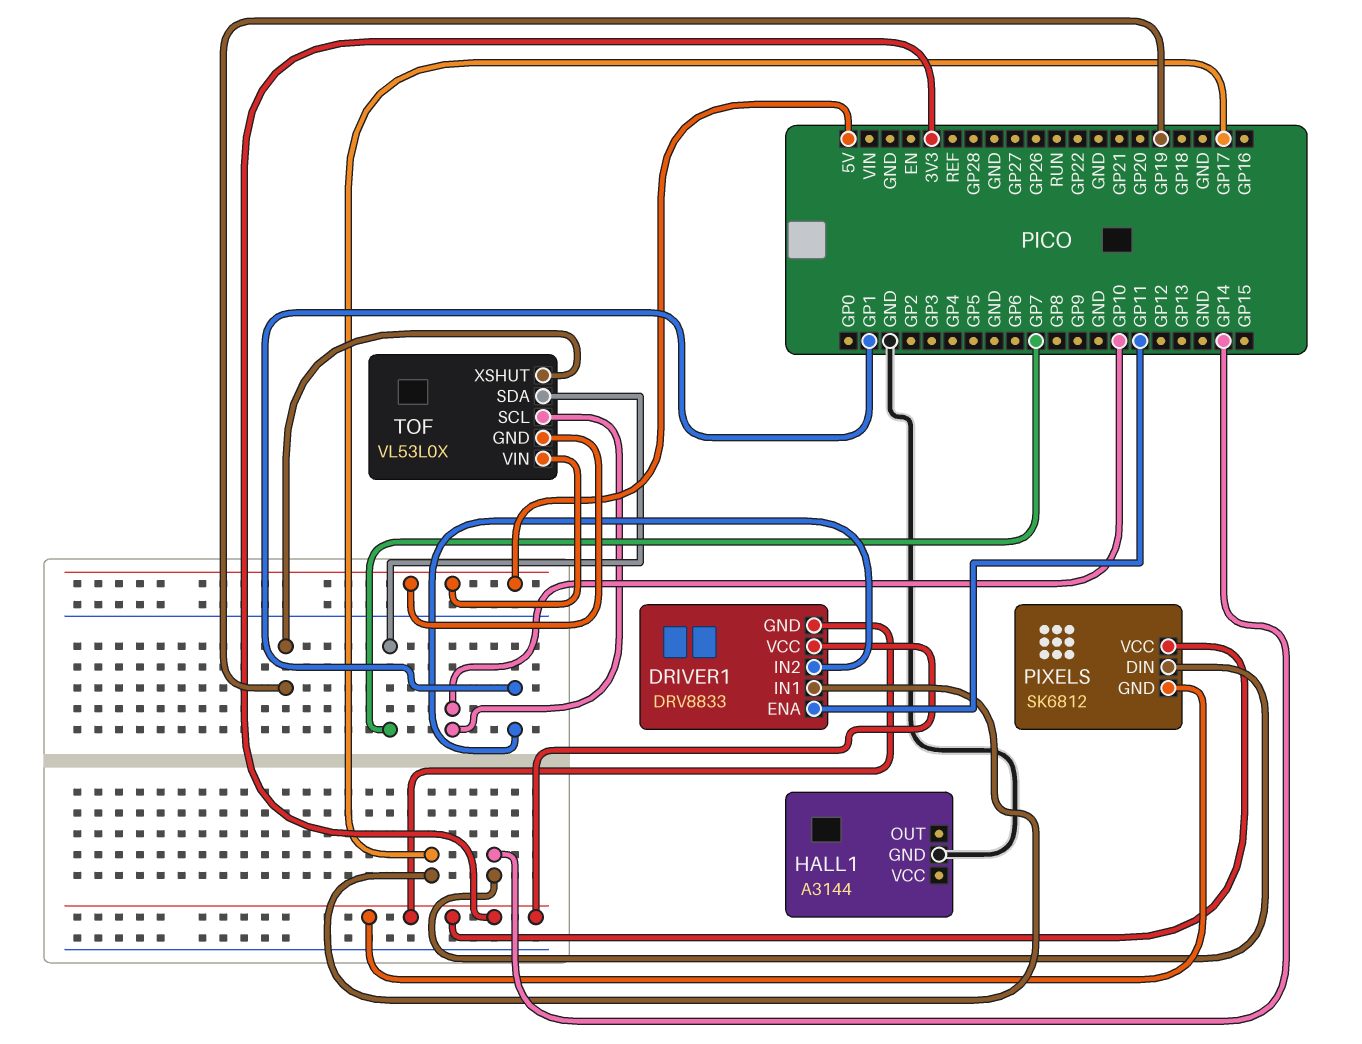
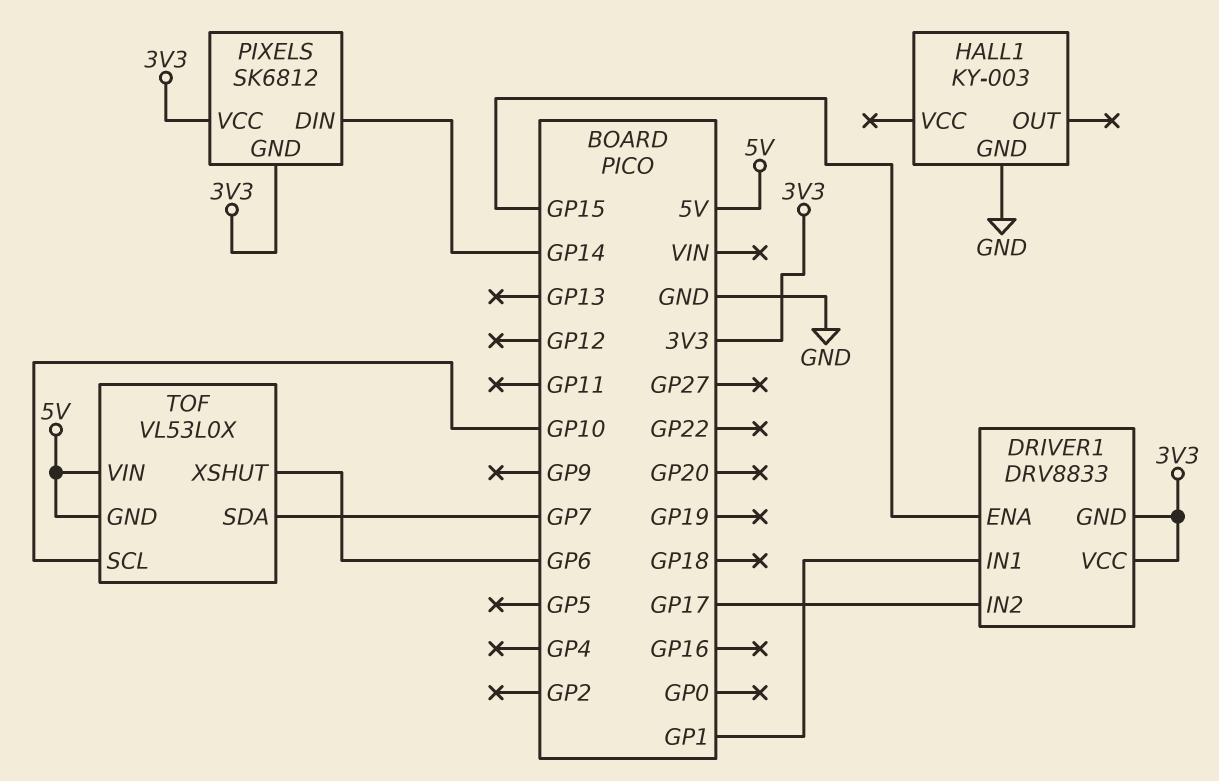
DRIVER1 pin ENA: GP11 -> GP15
DRIVER1 pin IN1: GP17 -> GP1
DRIVER1 pin IN2: GP1 -> GP17
HALL1: A3144 -> KY-003
TOF pin XSHUT: GP19 -> GP6

